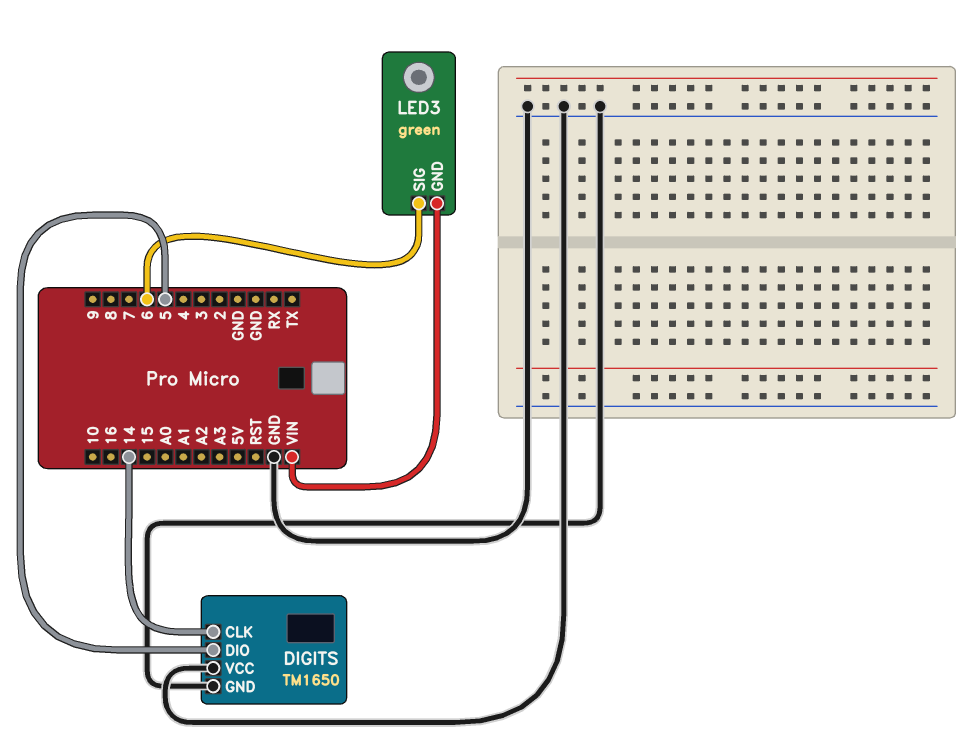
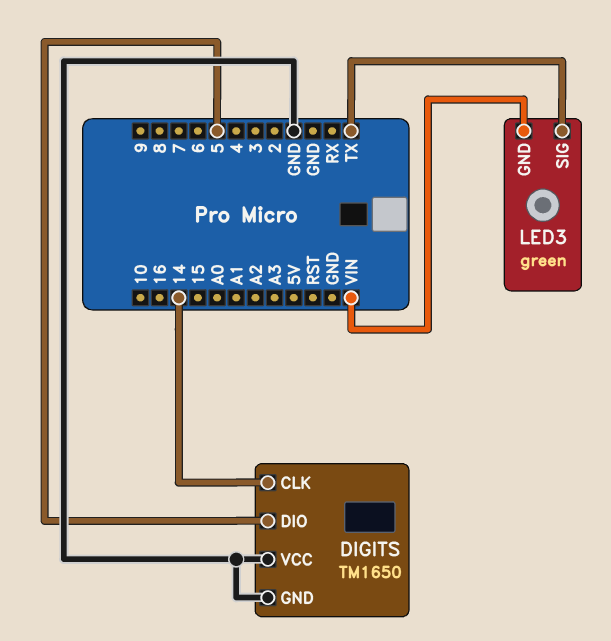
LED3 pin SIG: 6 -> TX

